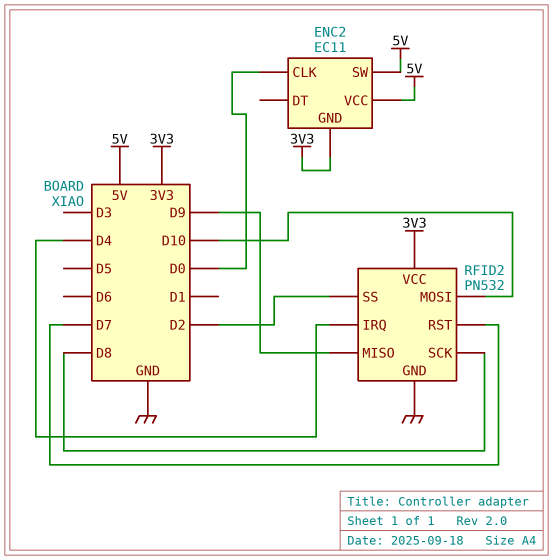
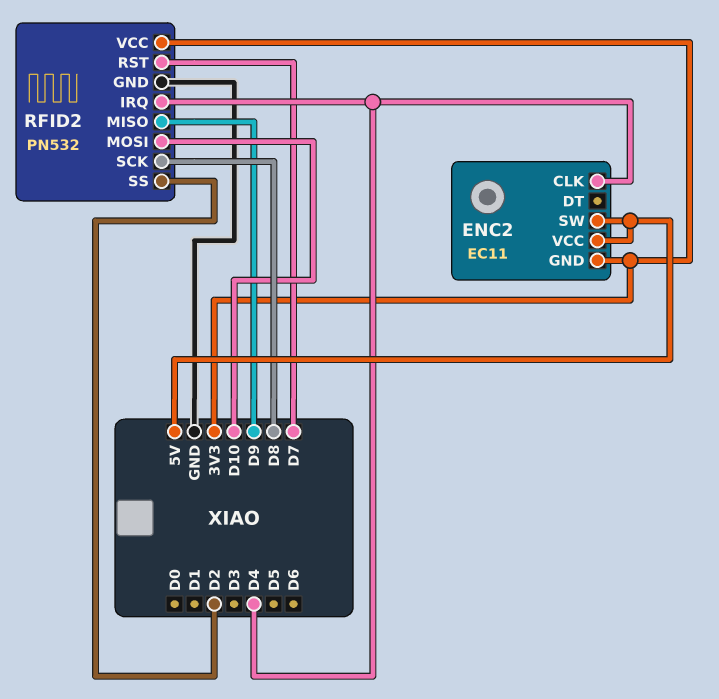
ENC2 pin CLK: D0 -> D4

